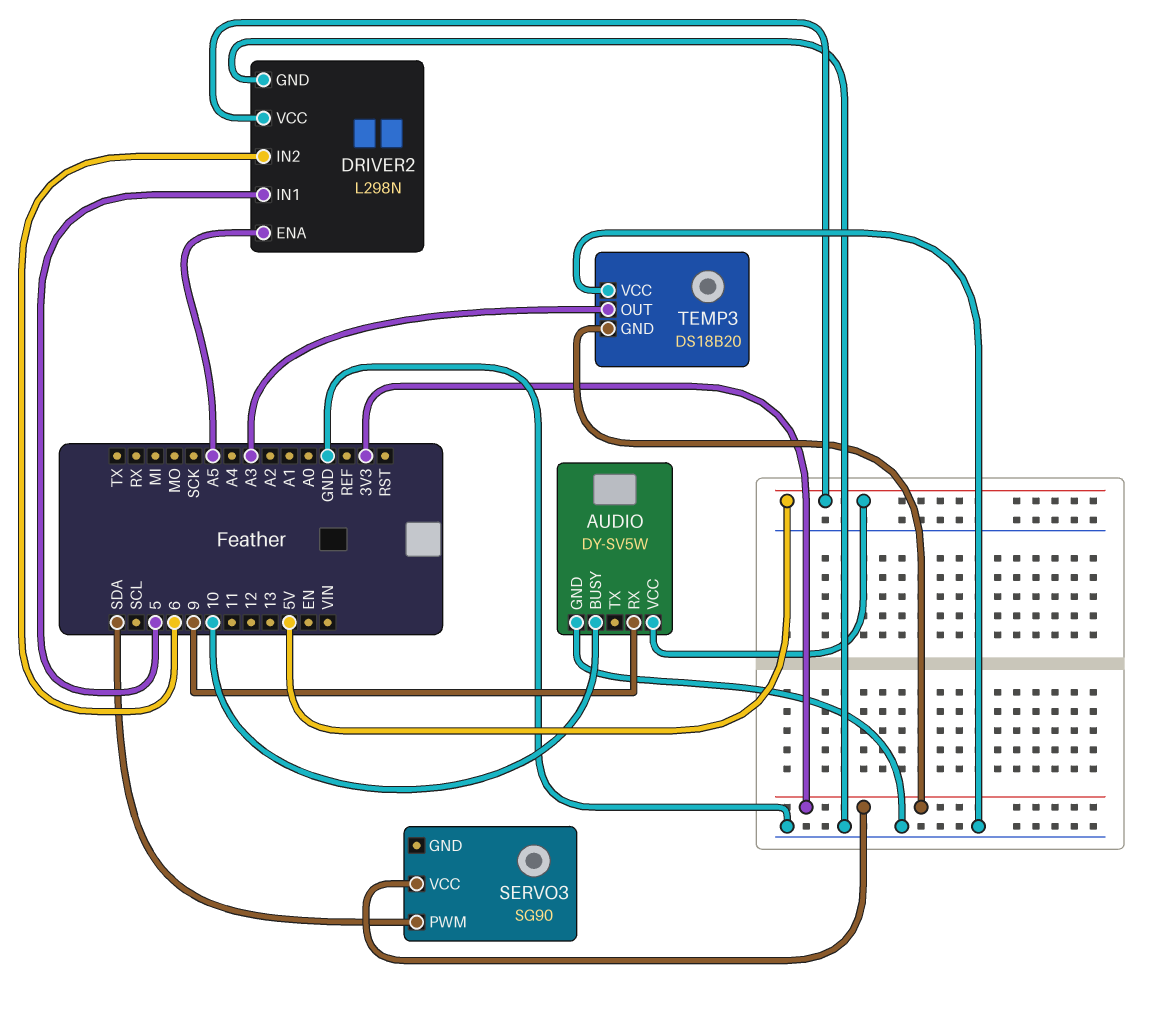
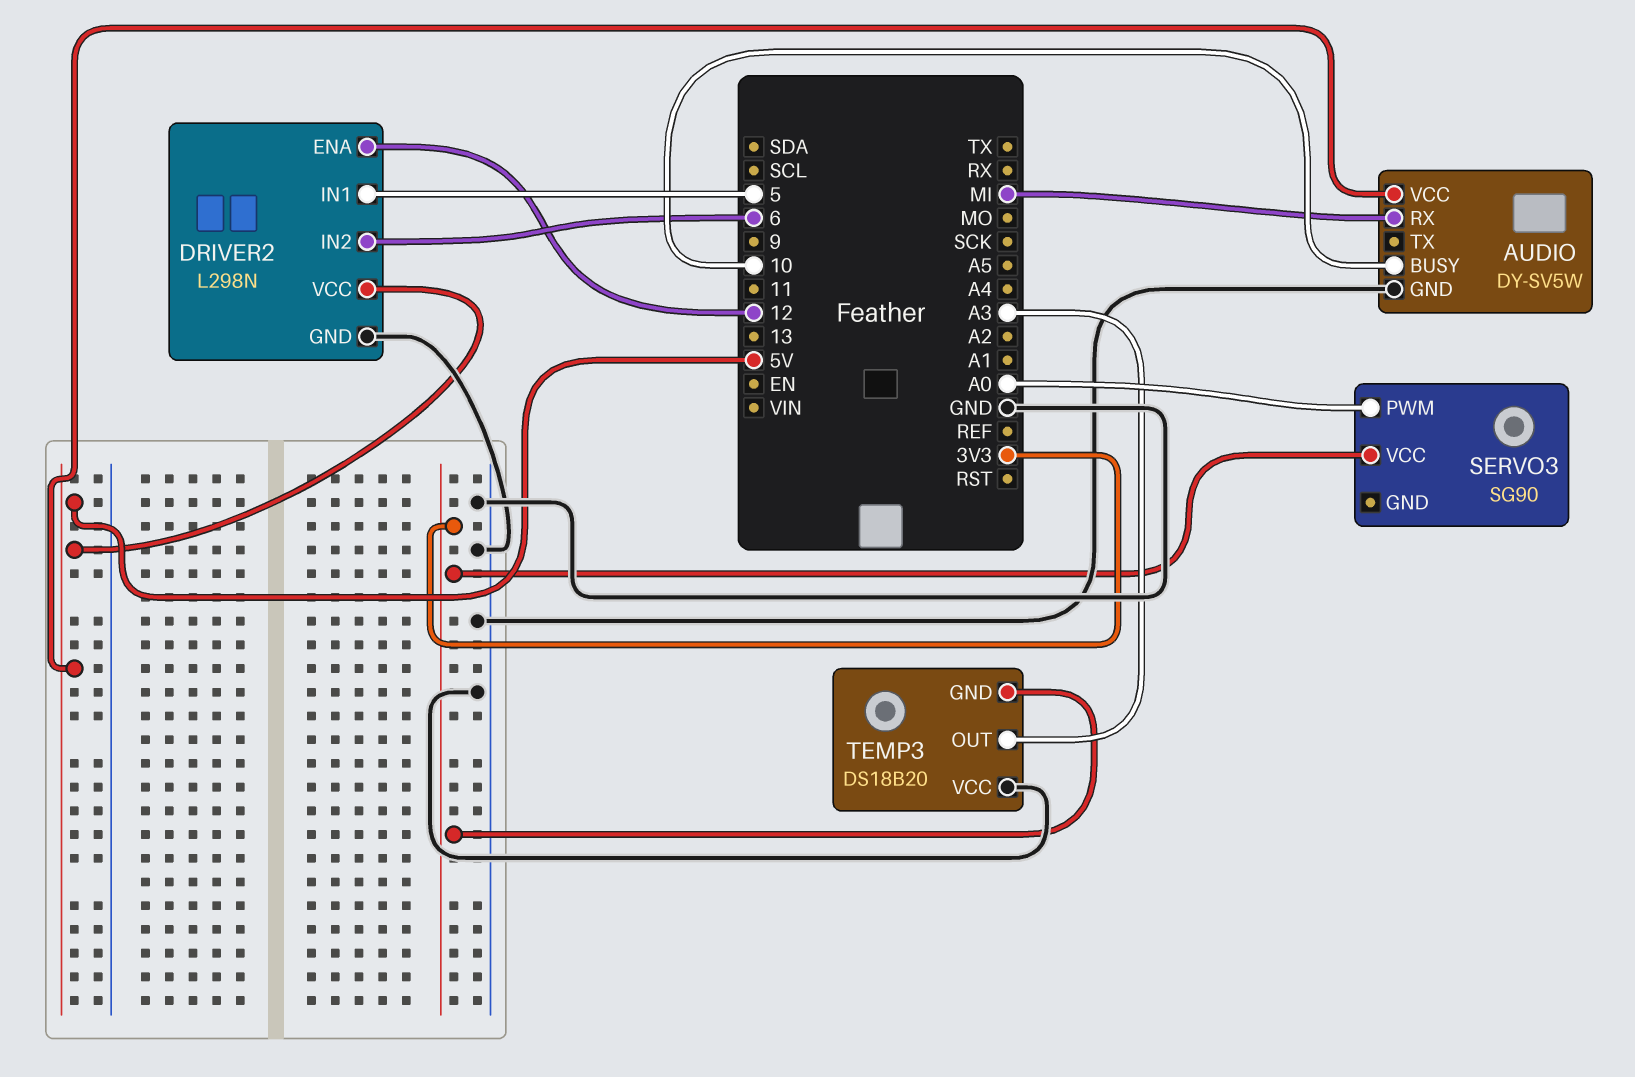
AUDIO pin RX: 9 -> MI
DRIVER2 pin ENA: A5 -> 12
SERVO3 pin PWM: SDA -> A0

